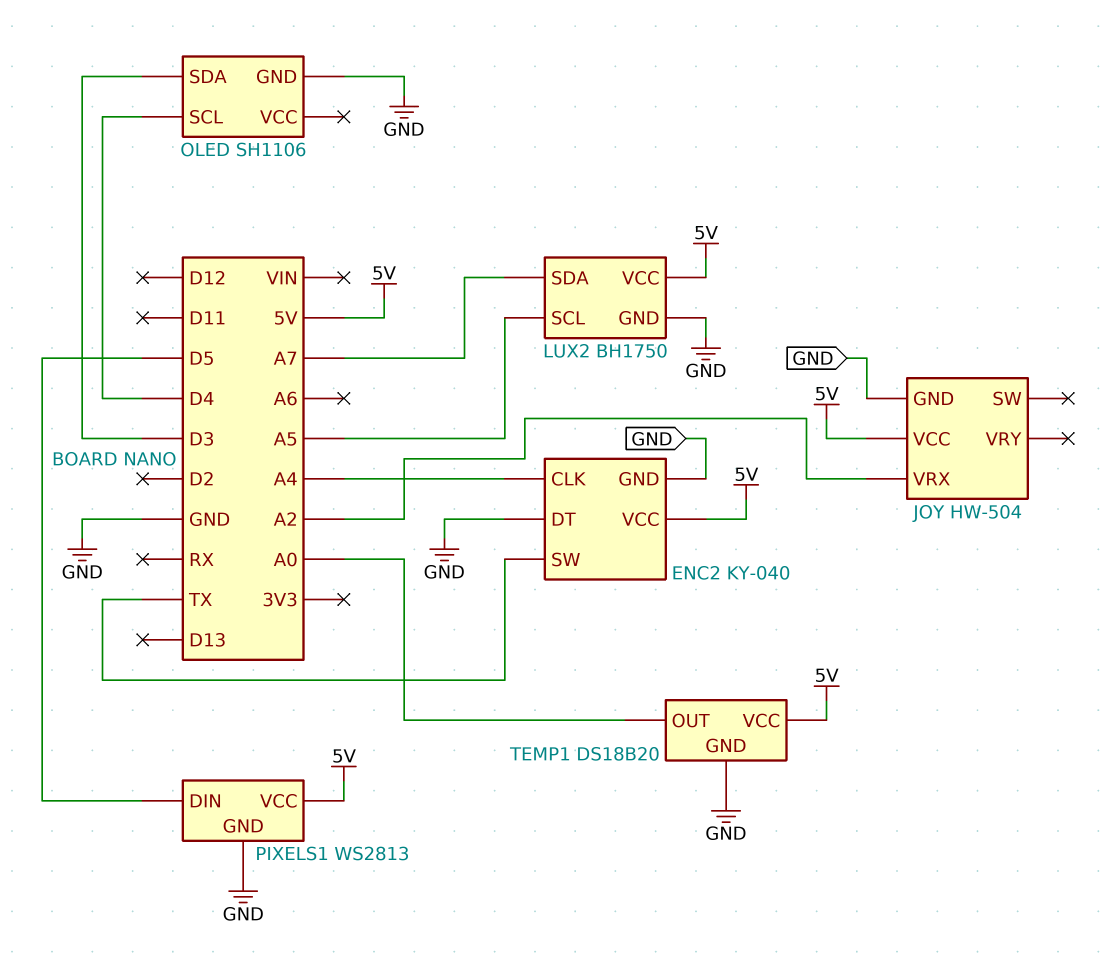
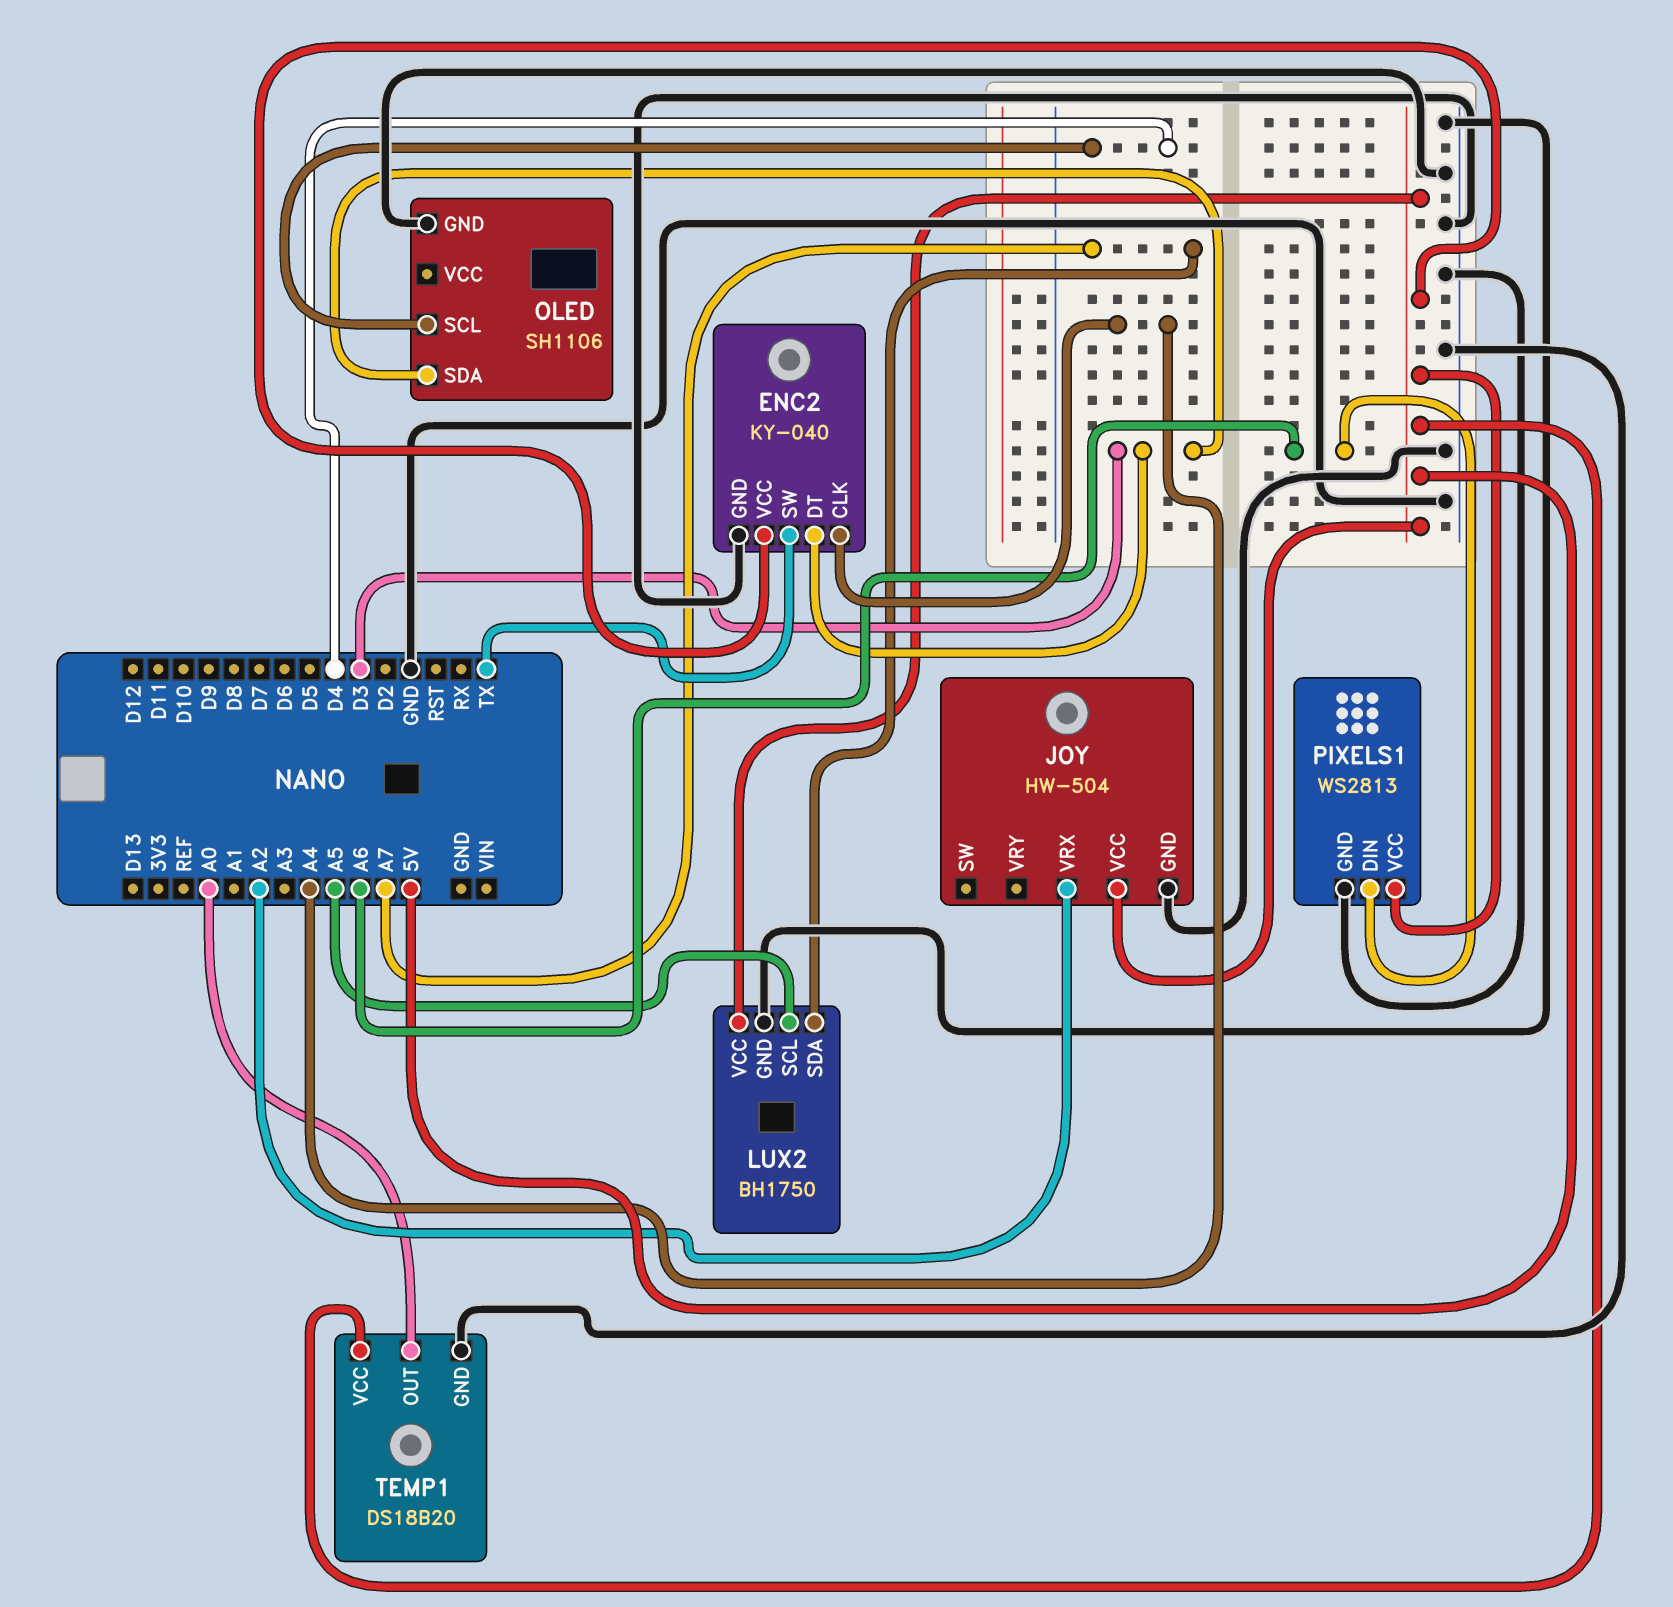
ENC2 pin DT: GND -> D3
PIXELS1 pin DIN: D5 -> A6

